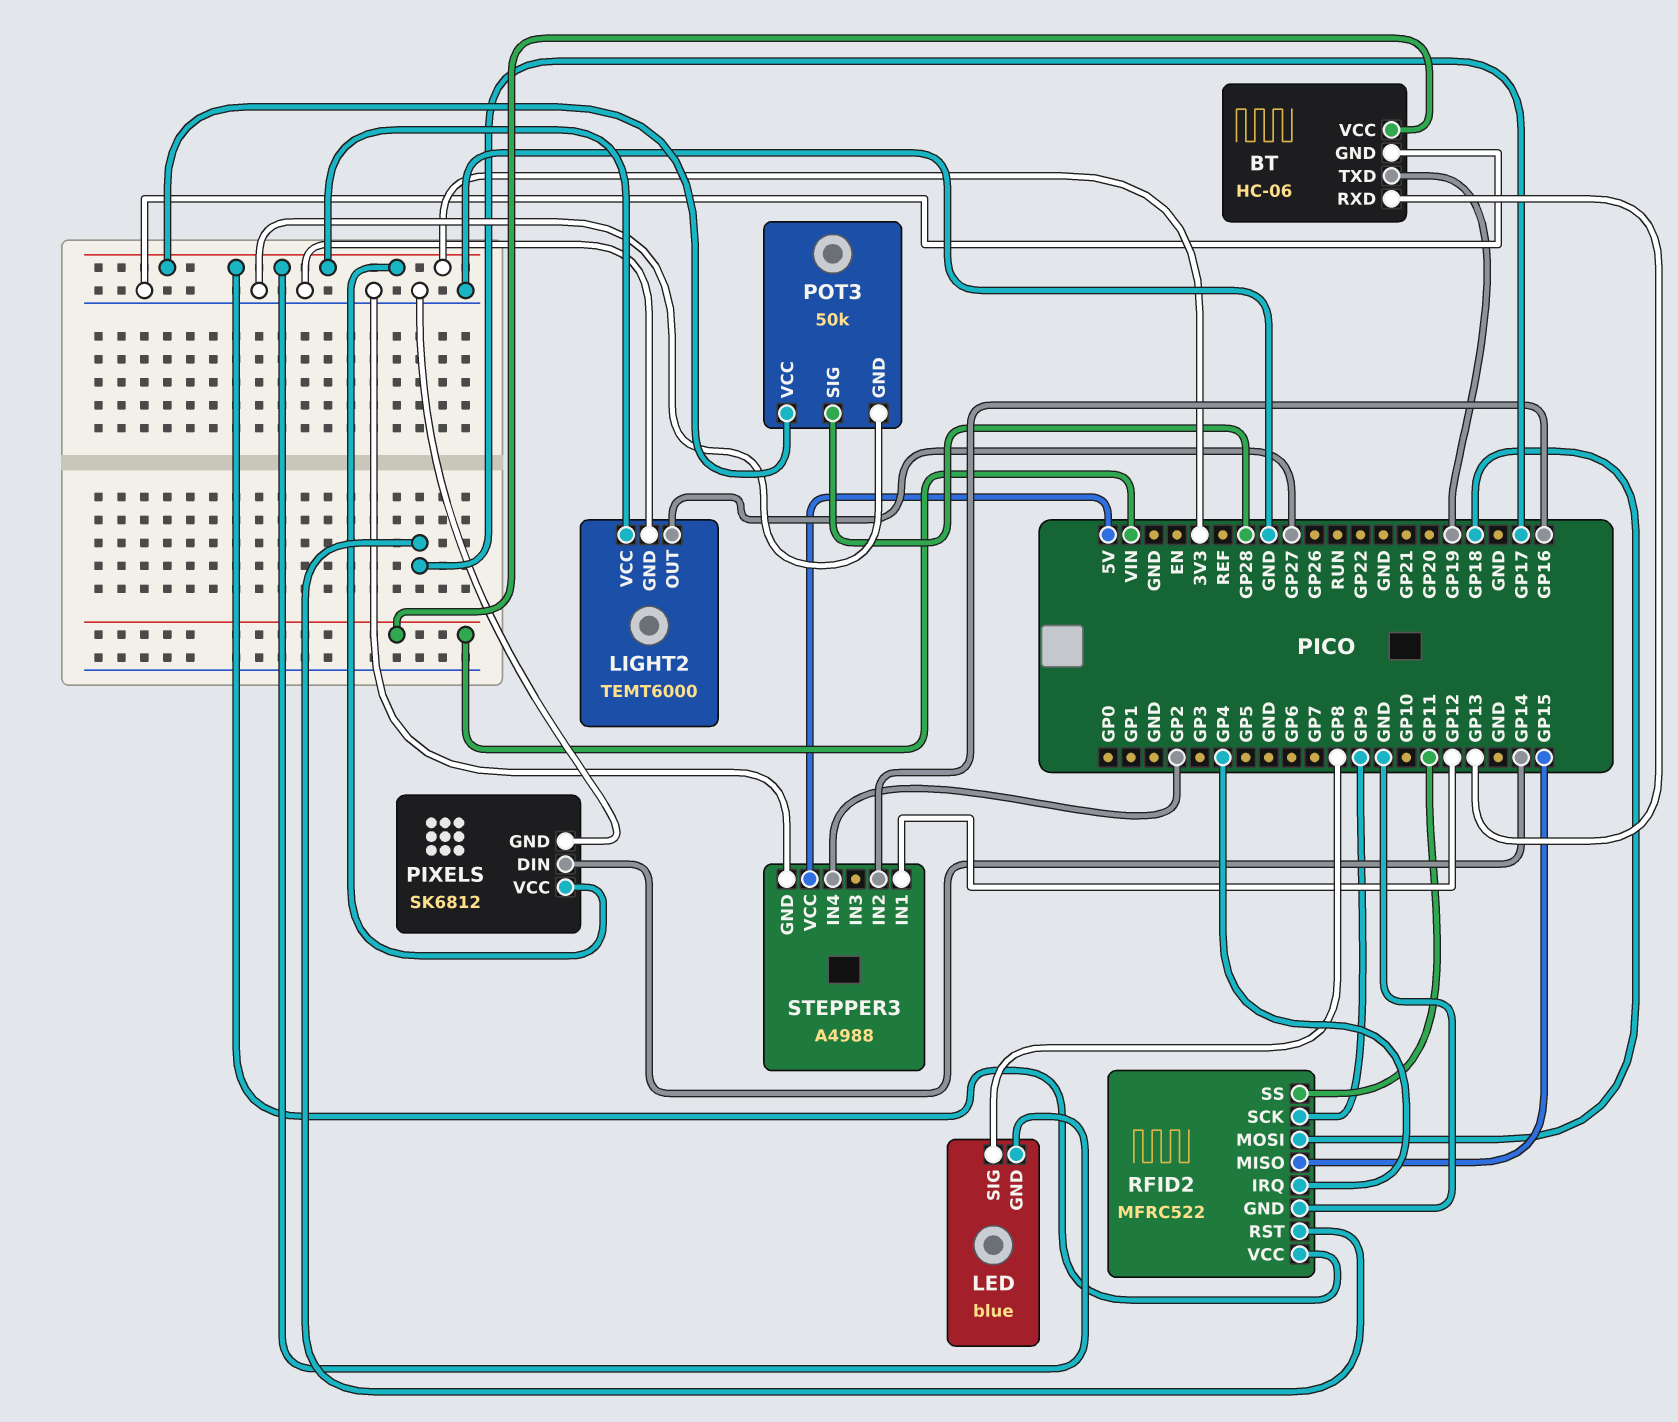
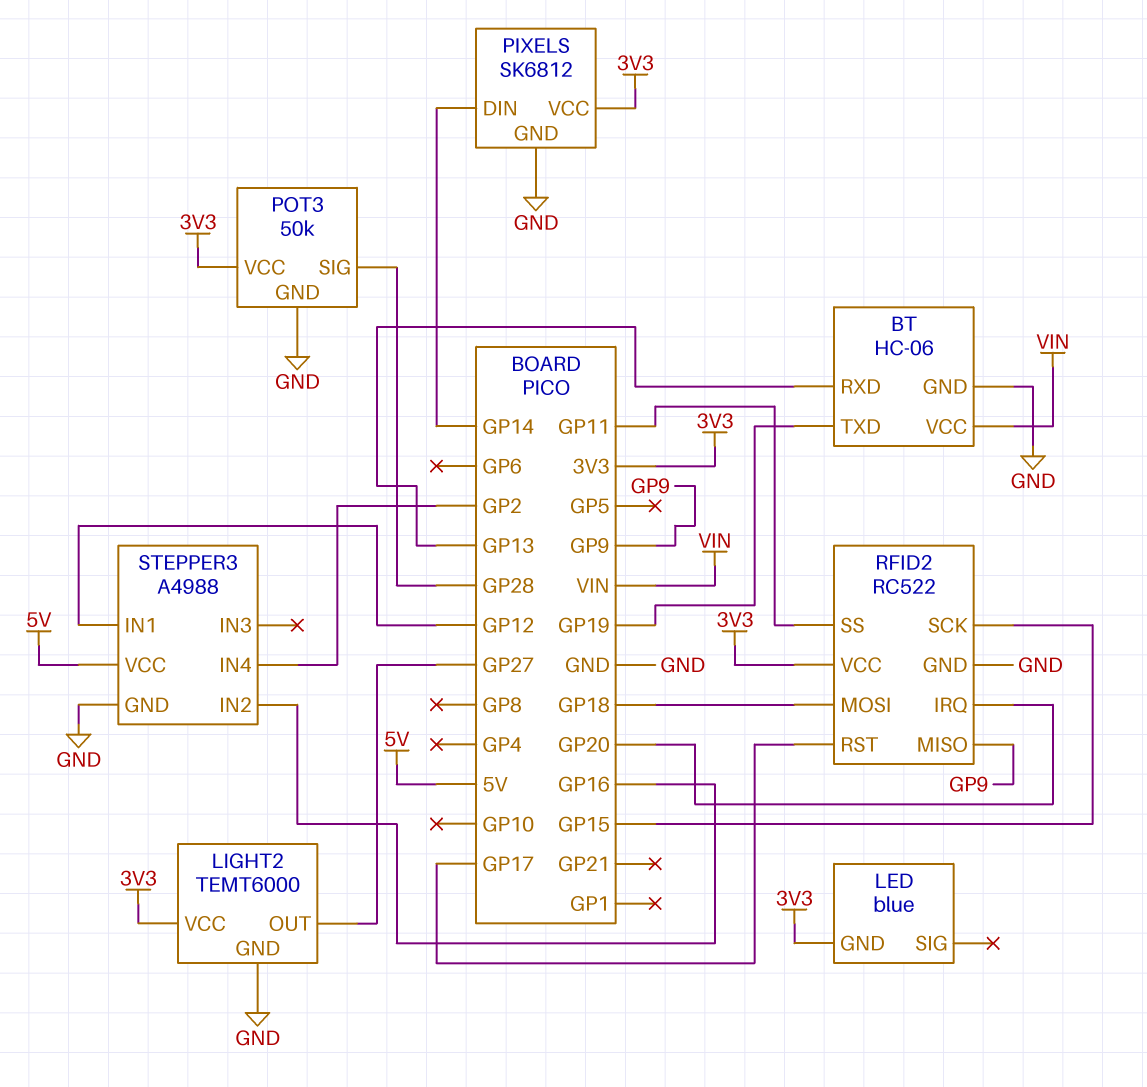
LED pin SIG: GP8 -> none
RFID2: MFRC522 -> RC522
RFID2 pin IRQ: GP4 -> GP20
RFID2 pin MISO: GP15 -> GP9
RFID2 pin SCK: GP9 -> GP15

